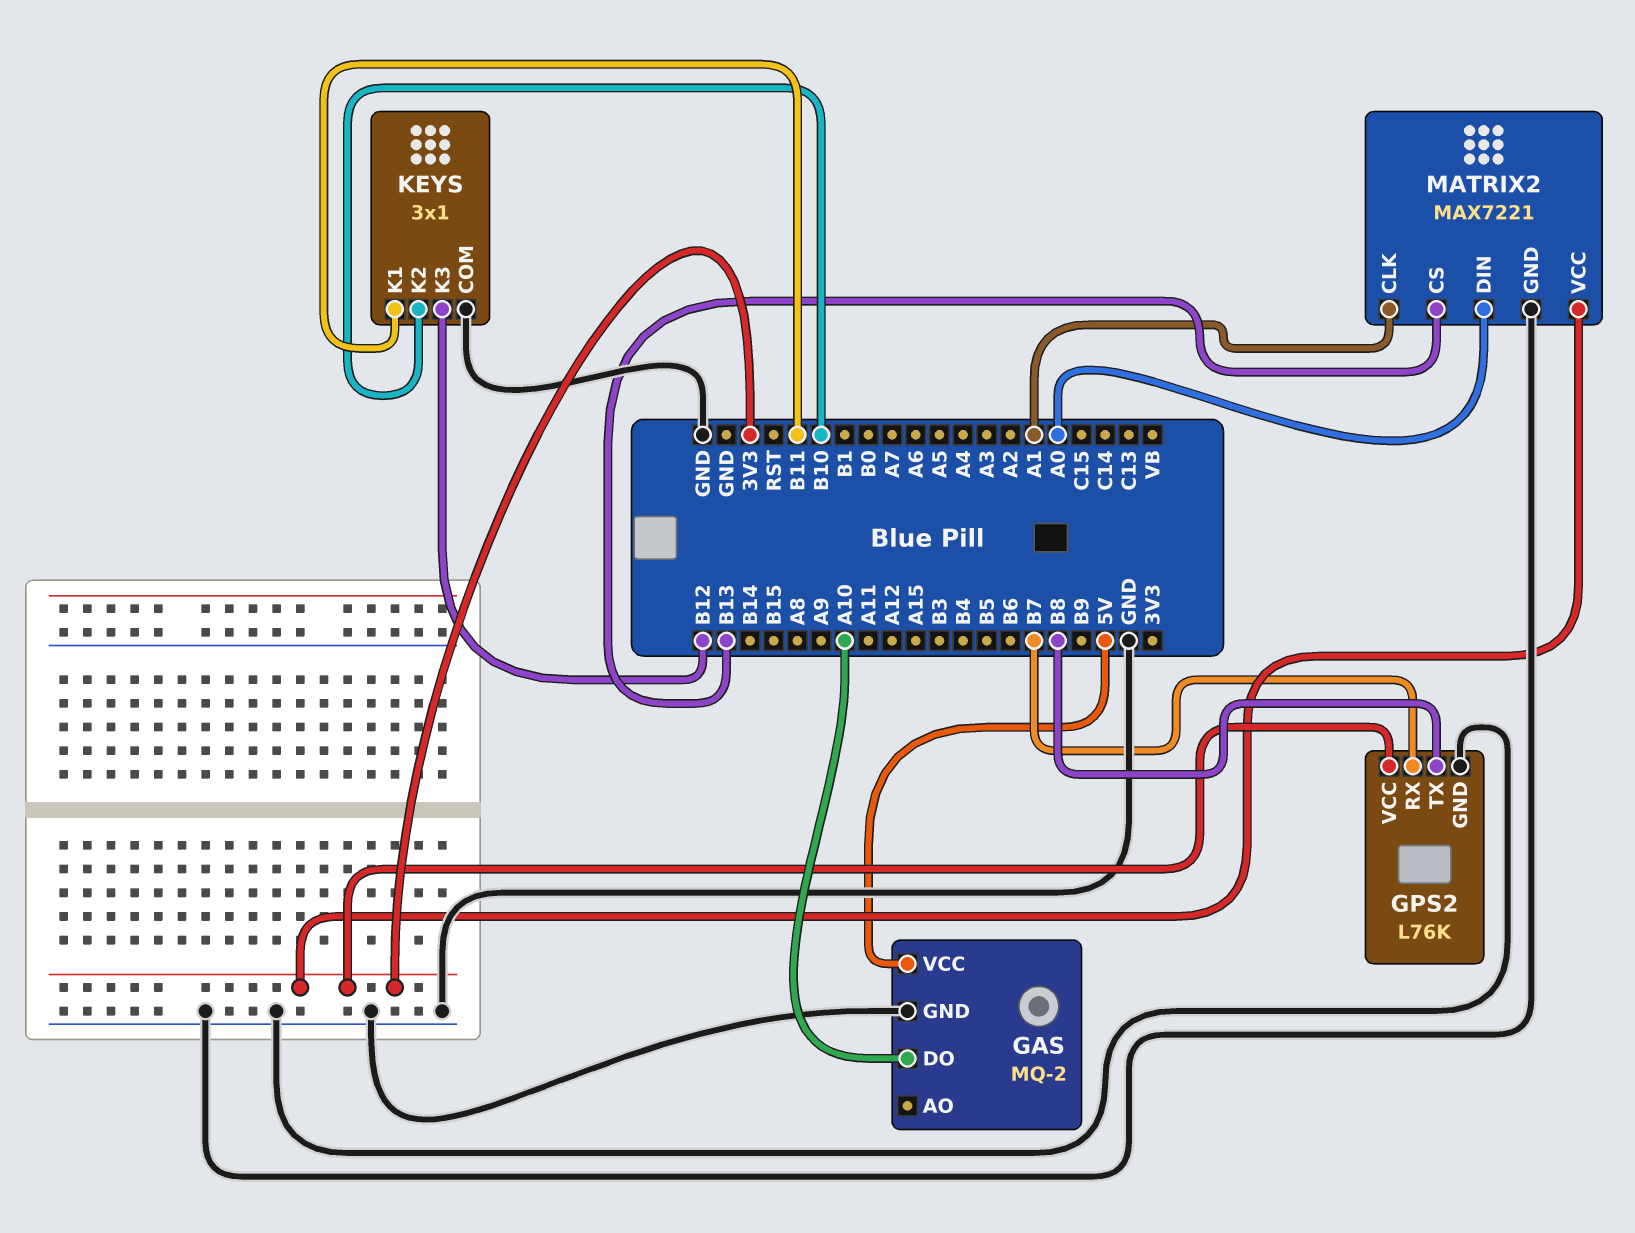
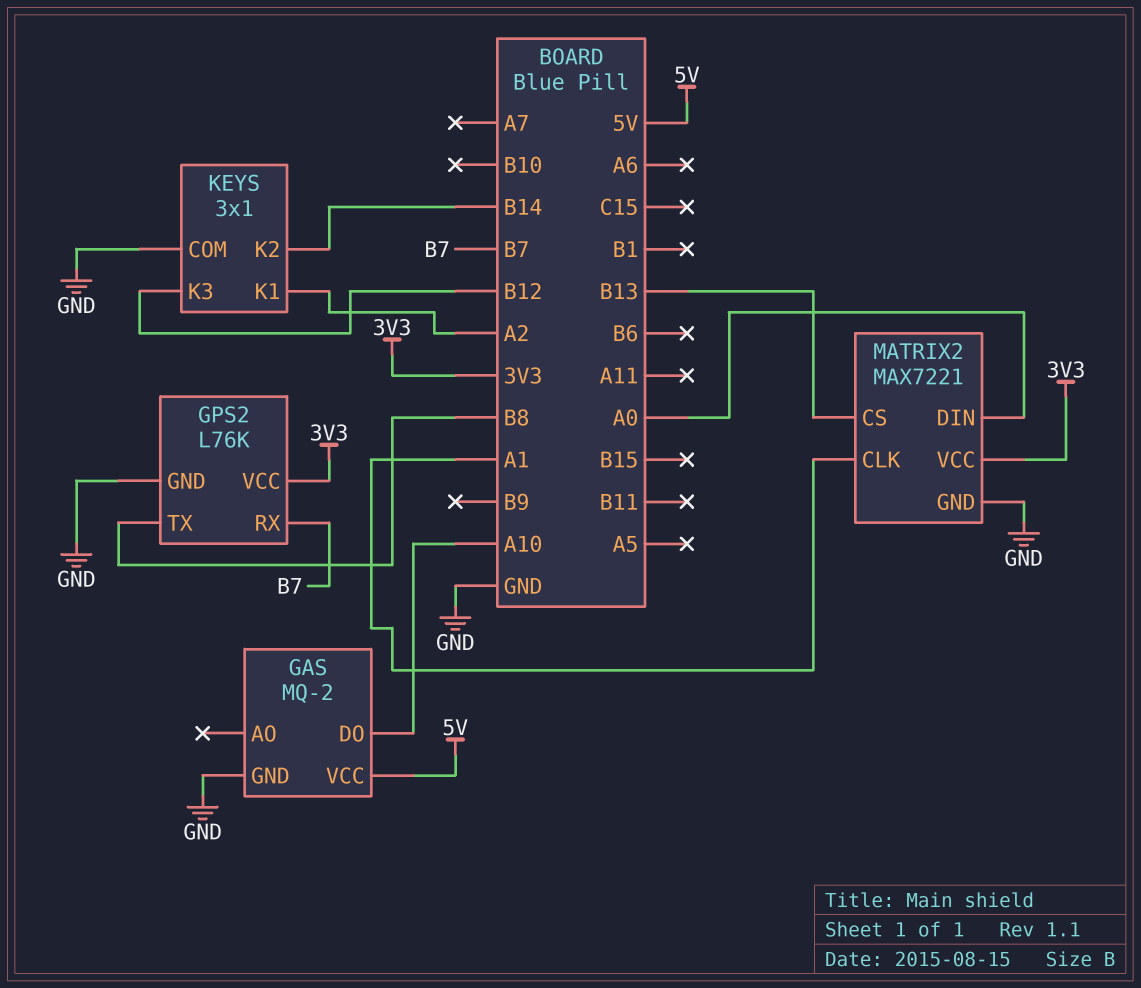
KEYS pin K1: B11 -> A2
KEYS pin K2: B10 -> B14

